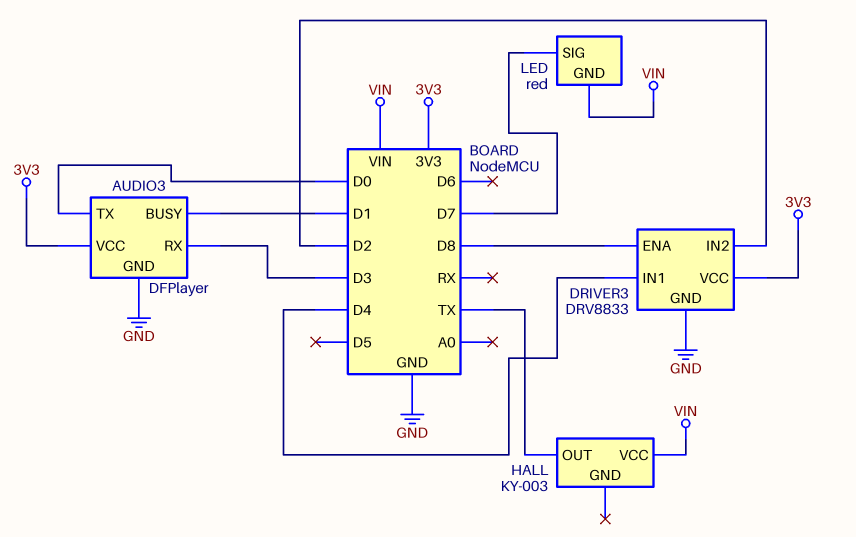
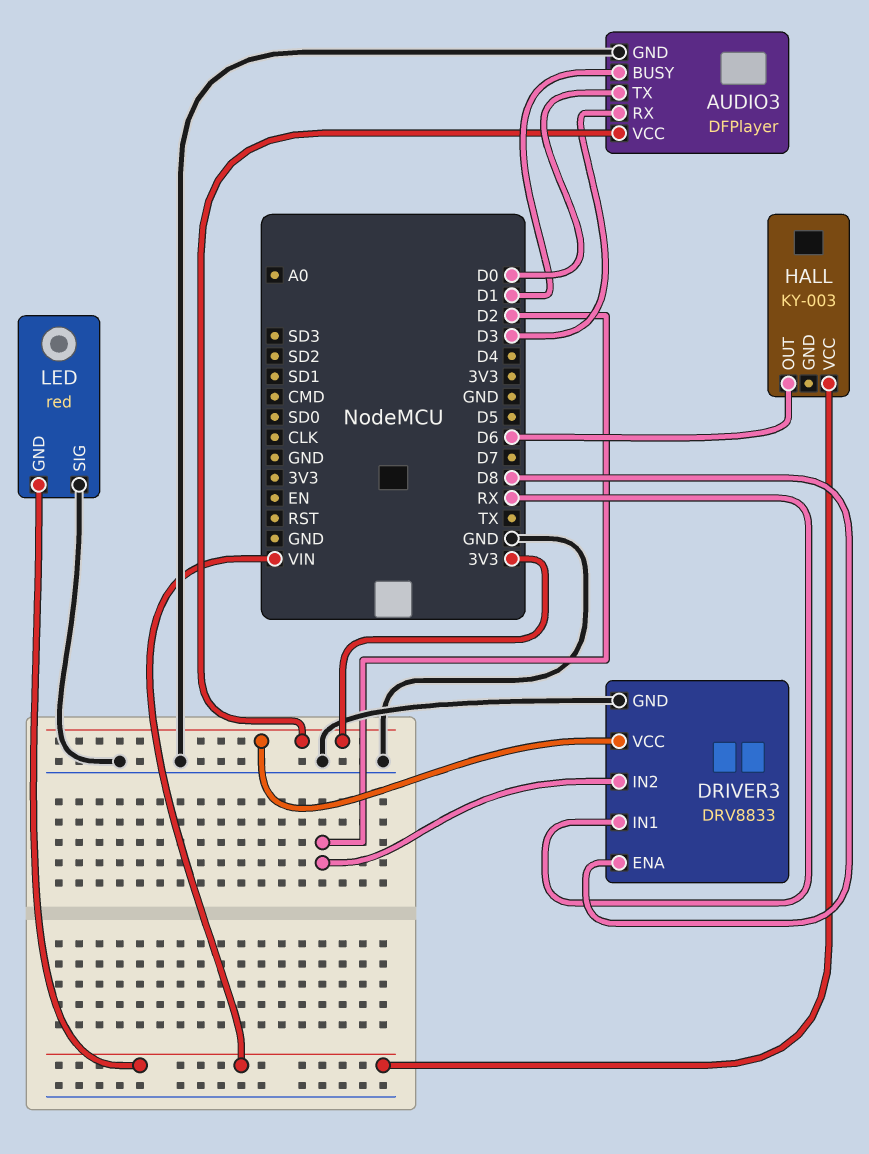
DRIVER3 pin IN1: D4 -> RX
HALL pin OUT: TX -> D6
LED pin SIG: D7 -> GND

